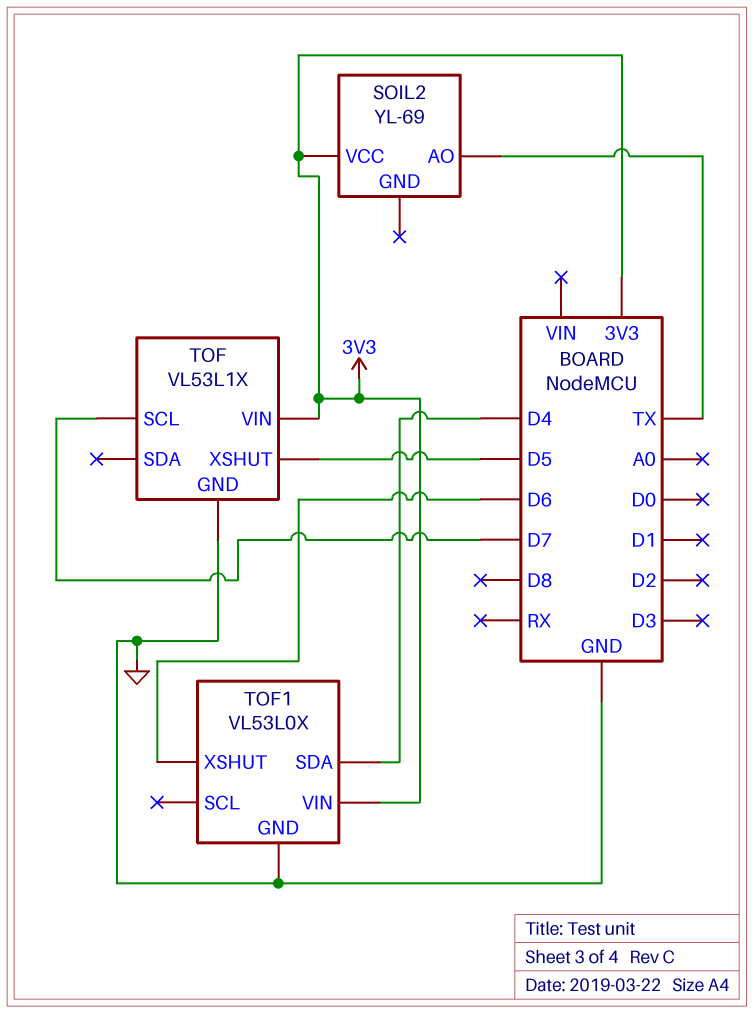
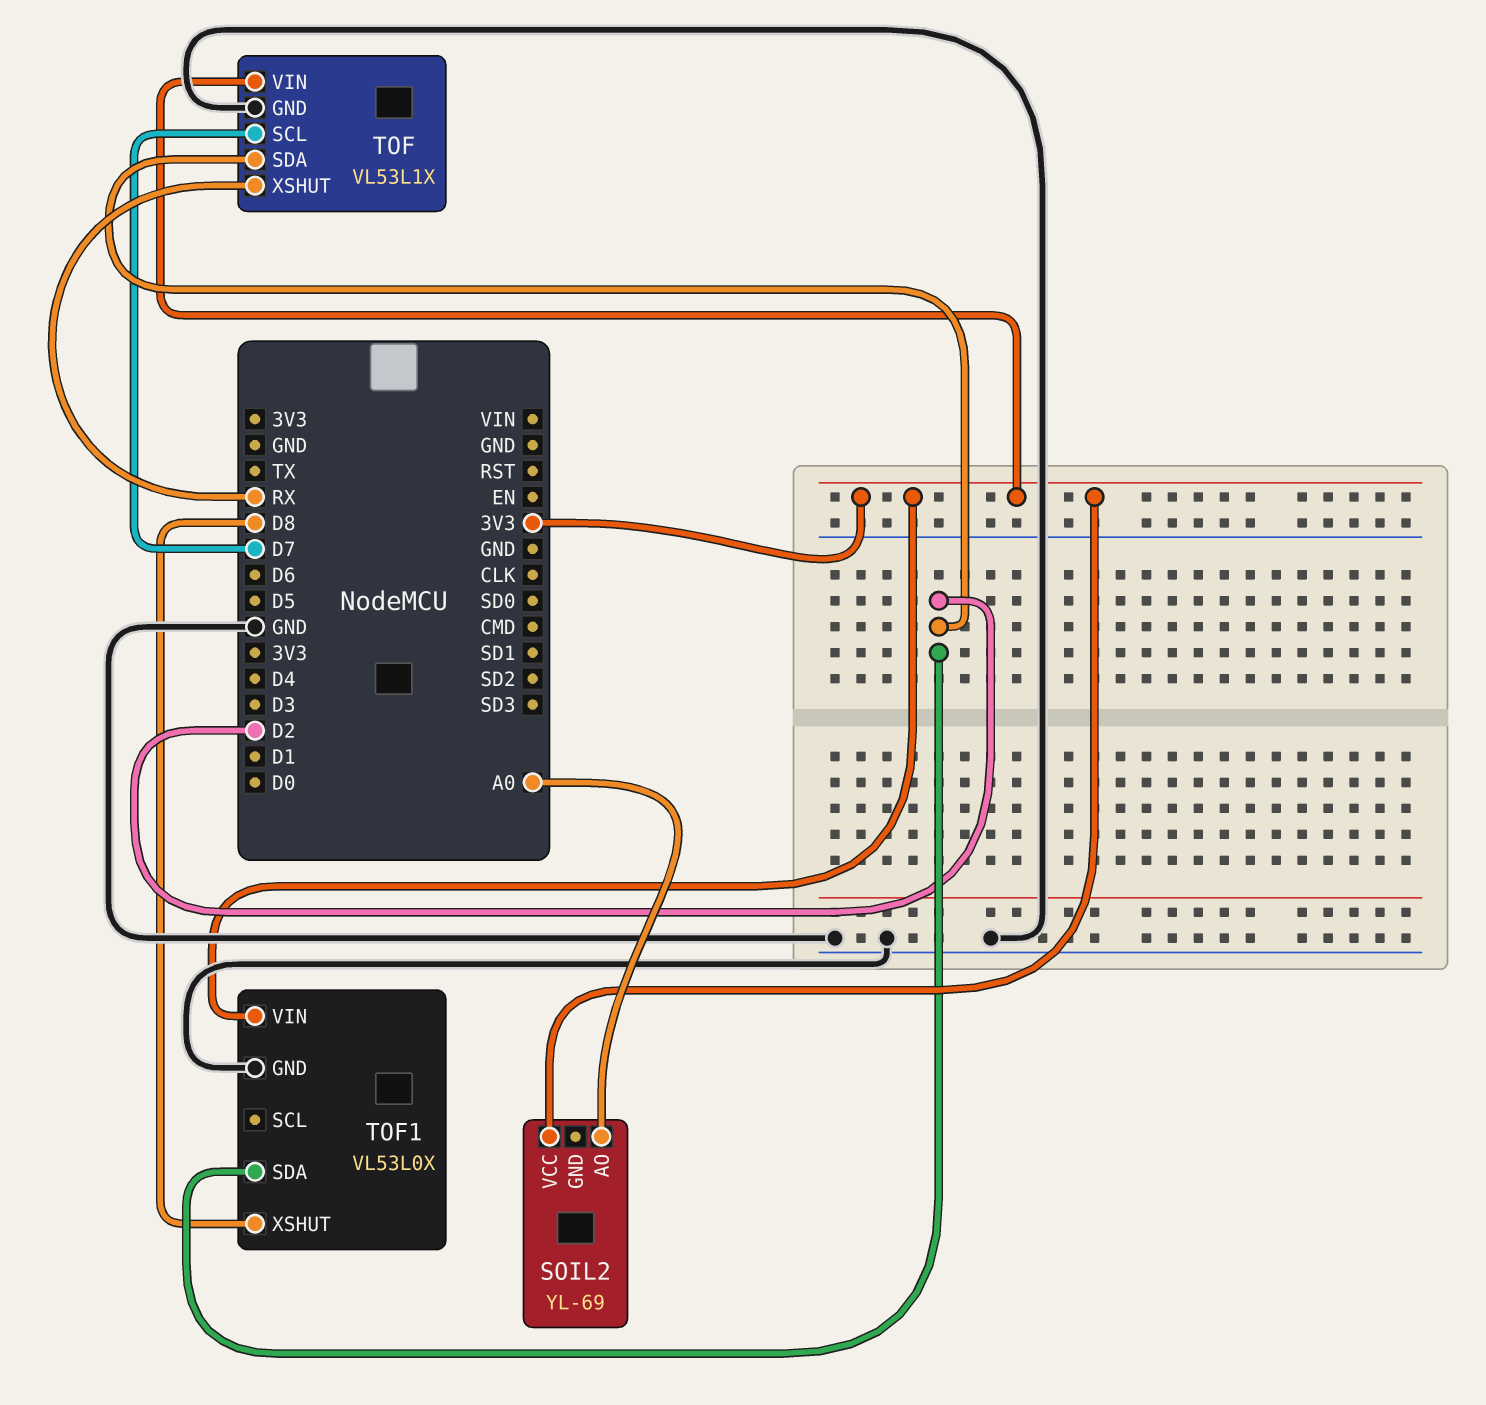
SOIL2 pin AO: TX -> A0
TOF pin SDA: none -> D2
TOF pin XSHUT: D5 -> RX
TOF1 pin SDA: D4 -> D2
TOF1 pin XSHUT: D6 -> D8

